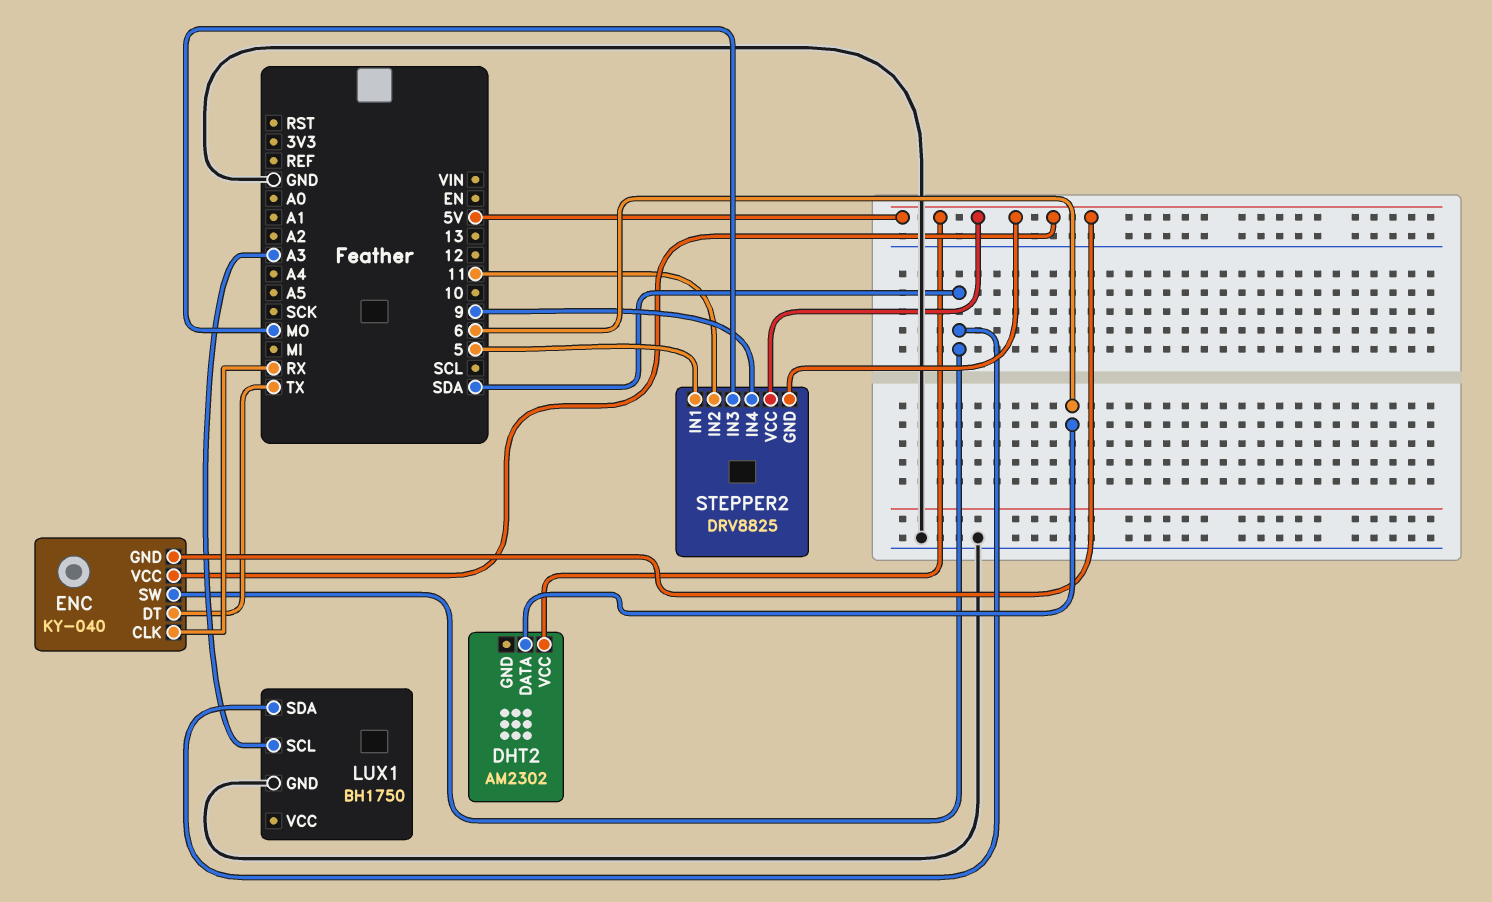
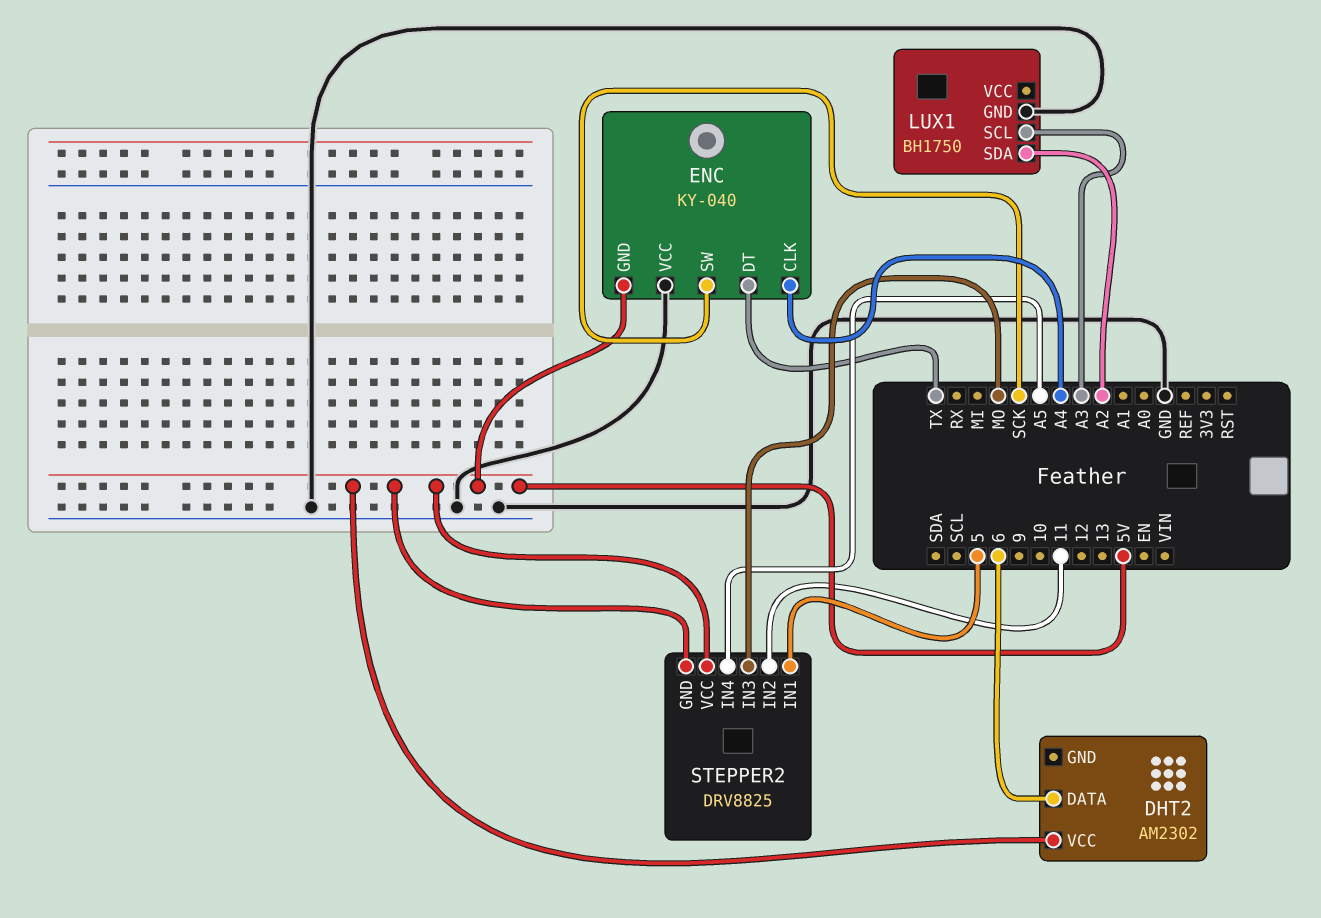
ENC pin CLK: RX -> A4
ENC pin SW: SDA -> SCK
ENC pin VCC: 5V -> GND
LUX1 pin SDA: SDA -> A2
STEPPER2 pin IN4: 9 -> A5

